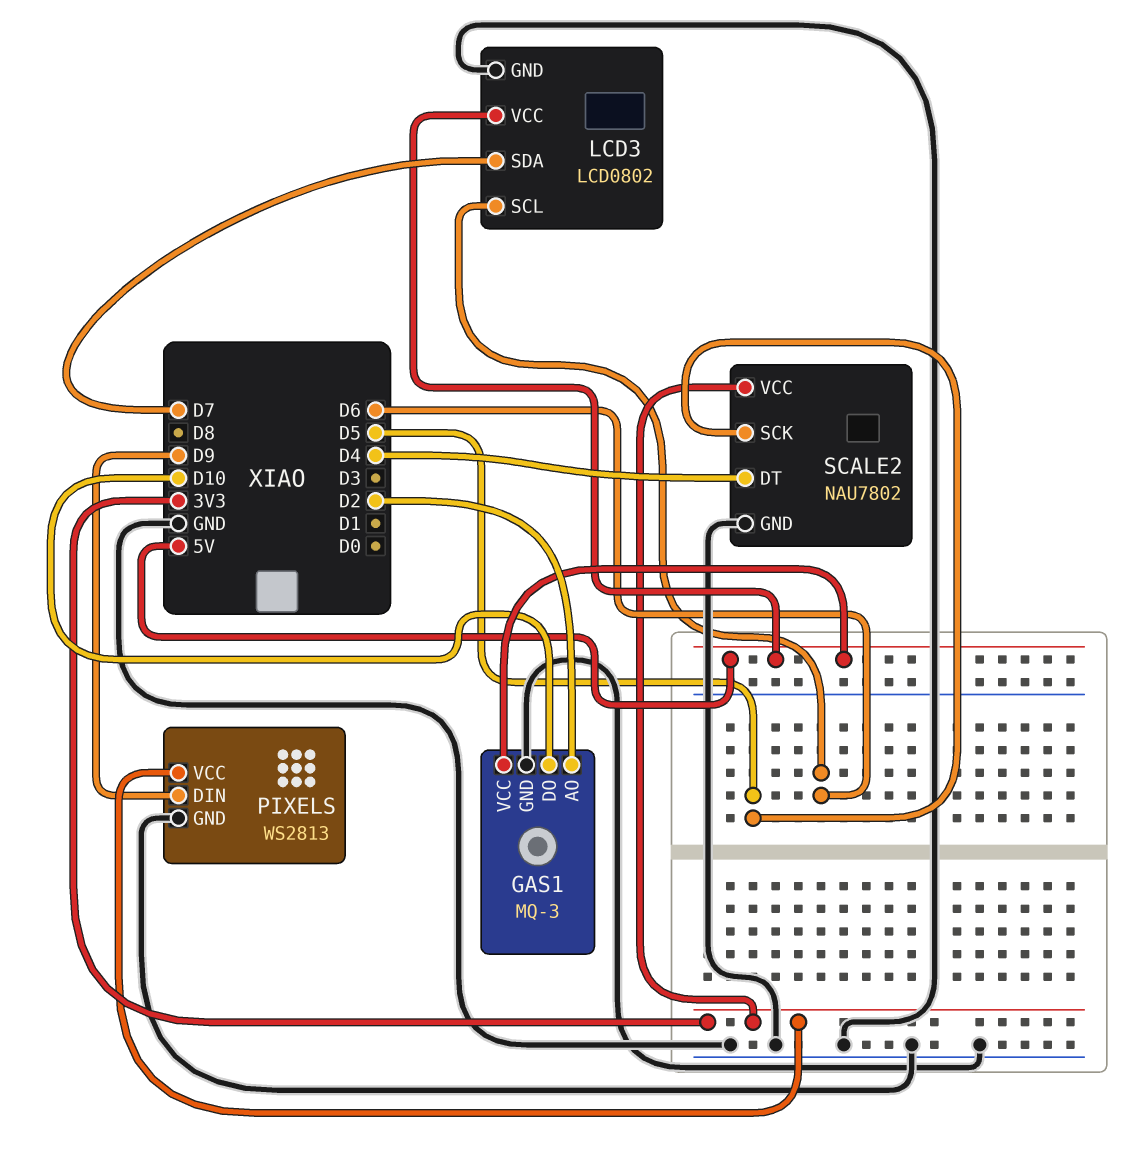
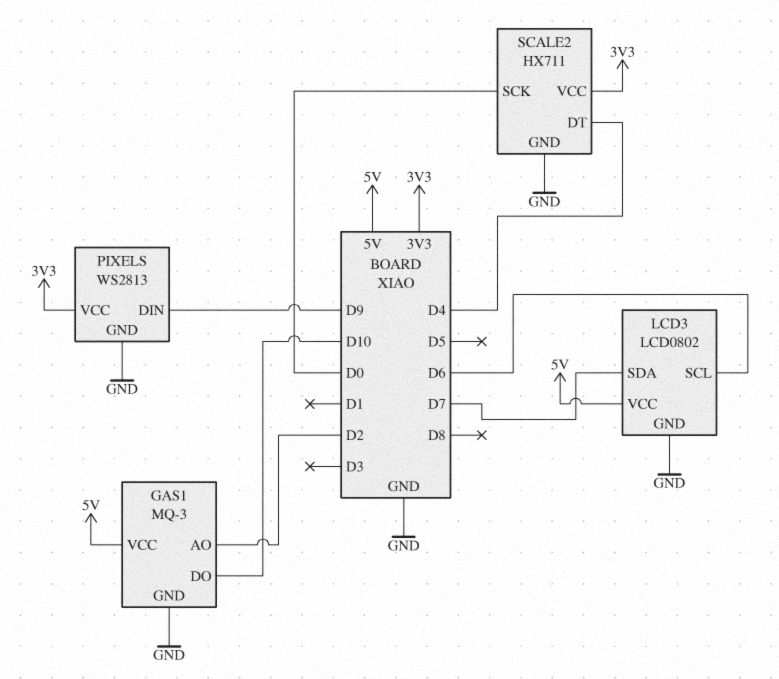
SCALE2: NAU7802 -> HX711
SCALE2 pin SCK: D5 -> D0

